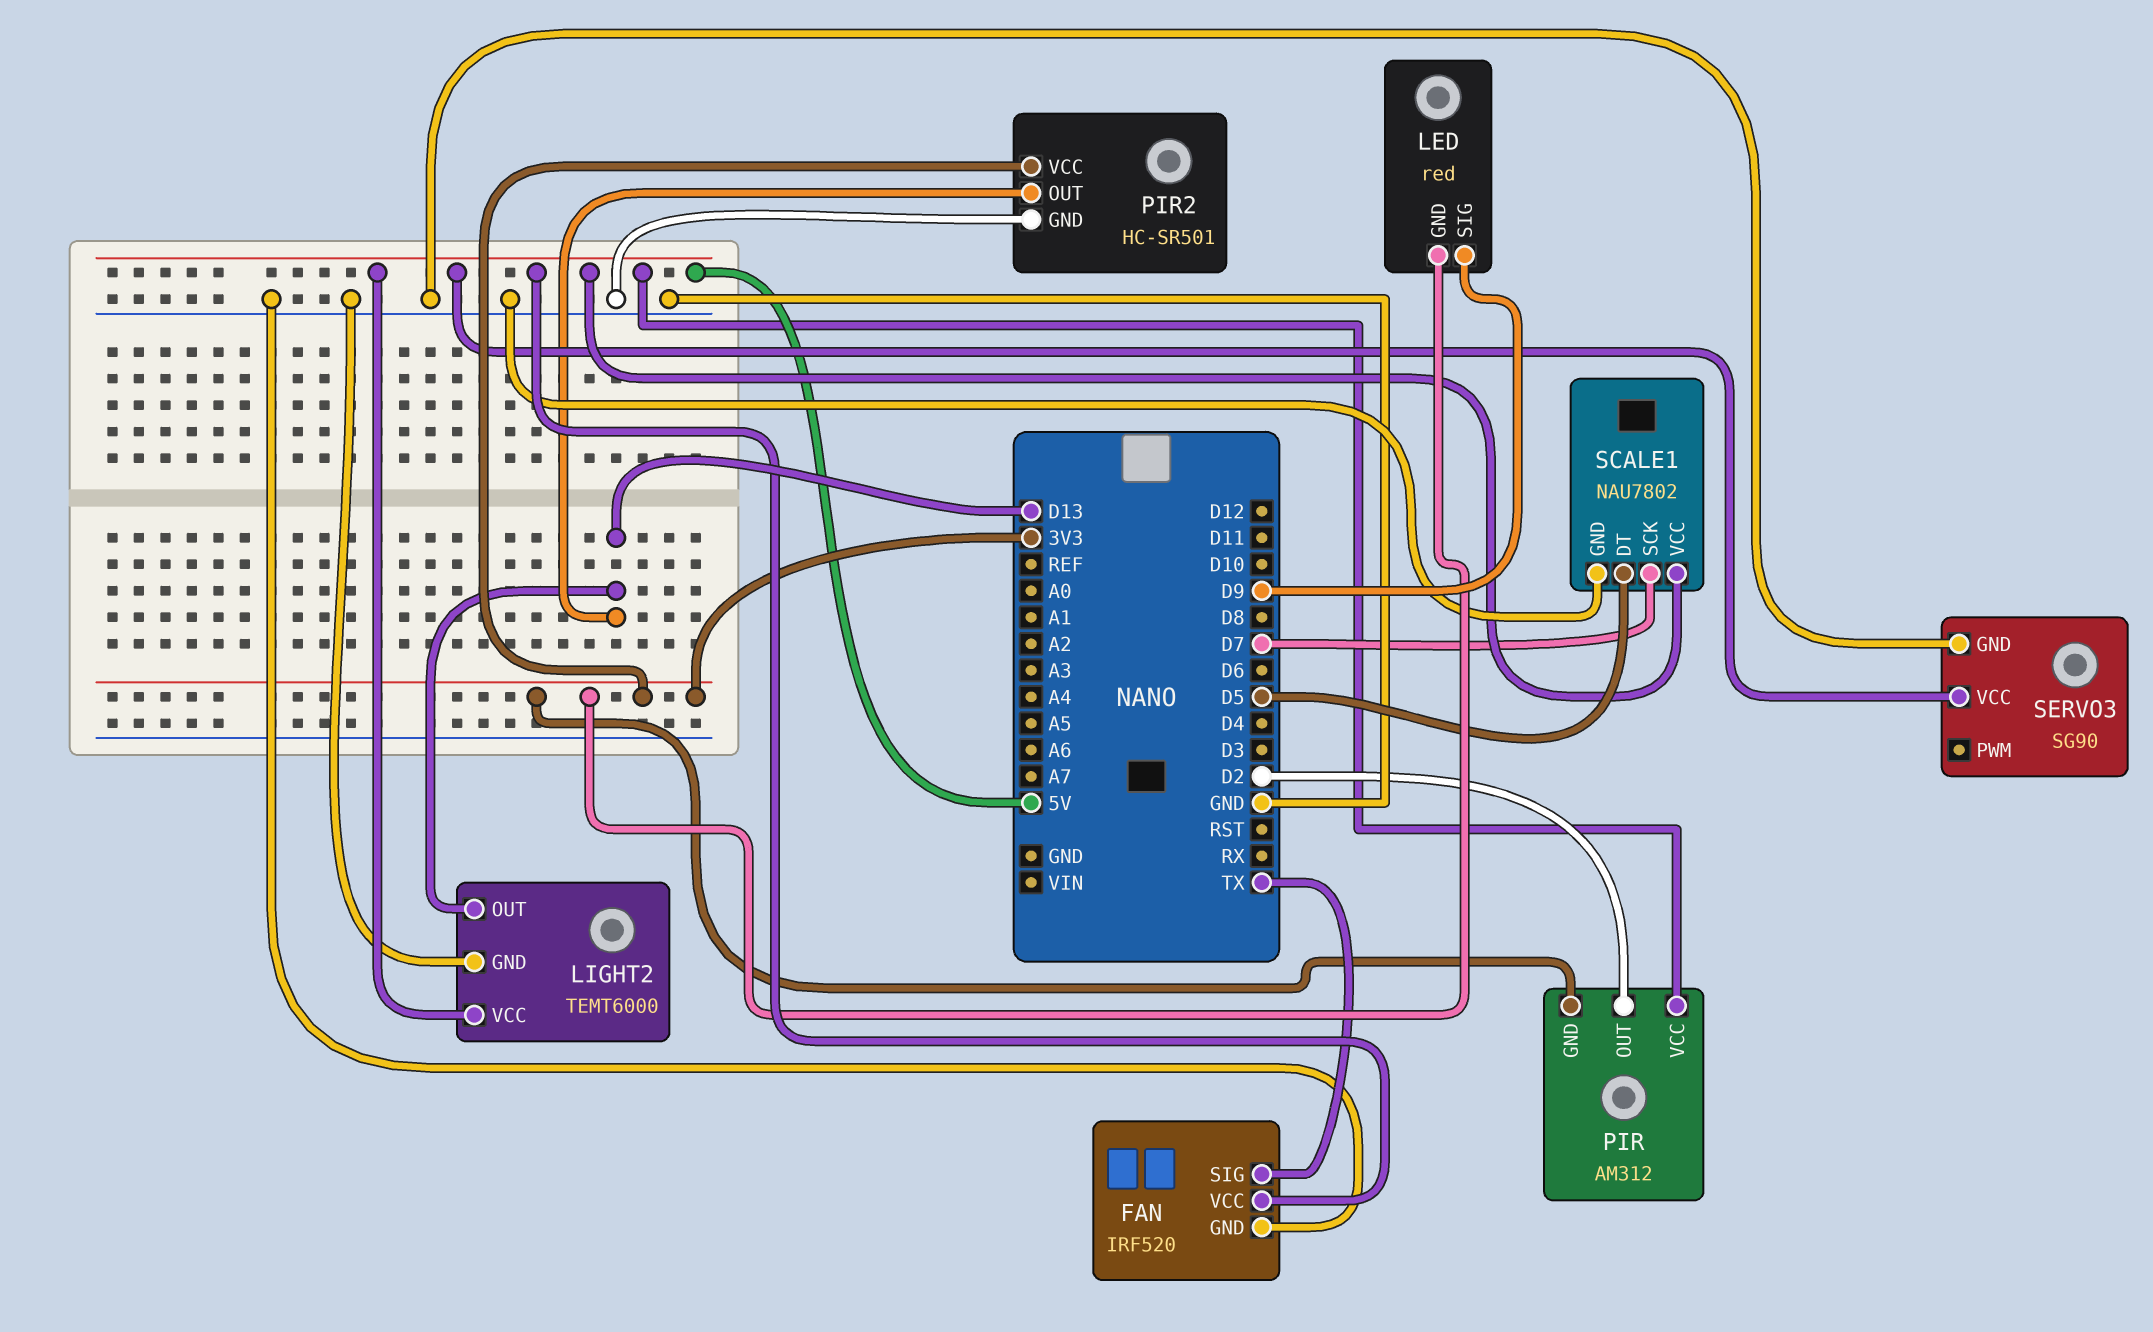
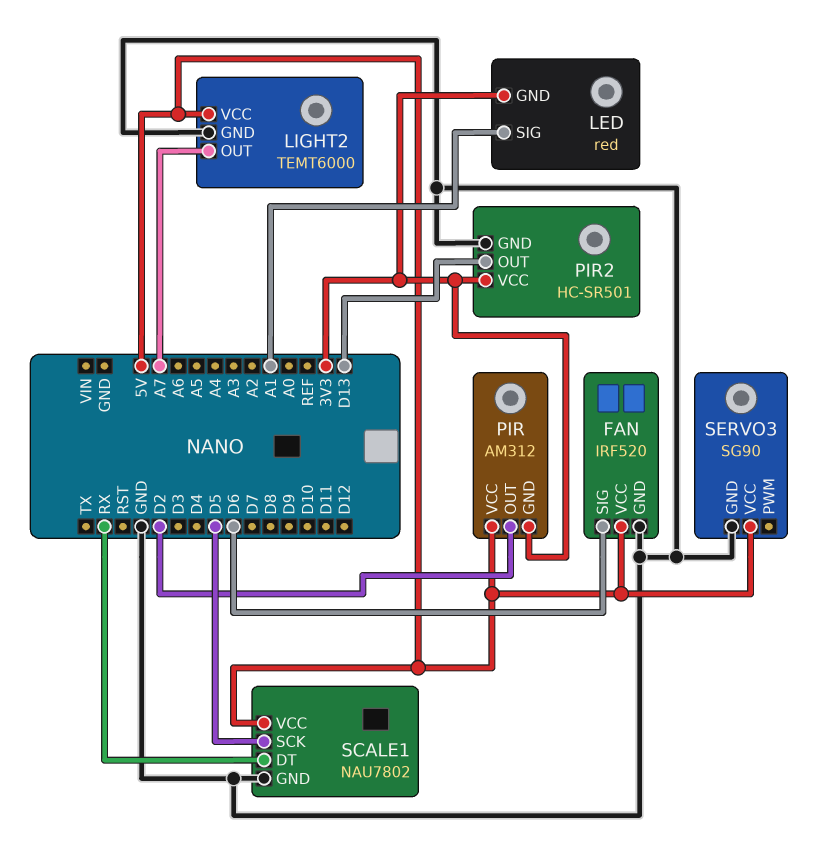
FAN pin SIG: TX -> D6
LED pin SIG: D9 -> A1
LIGHT2 pin OUT: D13 -> A7
SCALE1 pin DT: D5 -> RX
SCALE1 pin SCK: D7 -> D5

